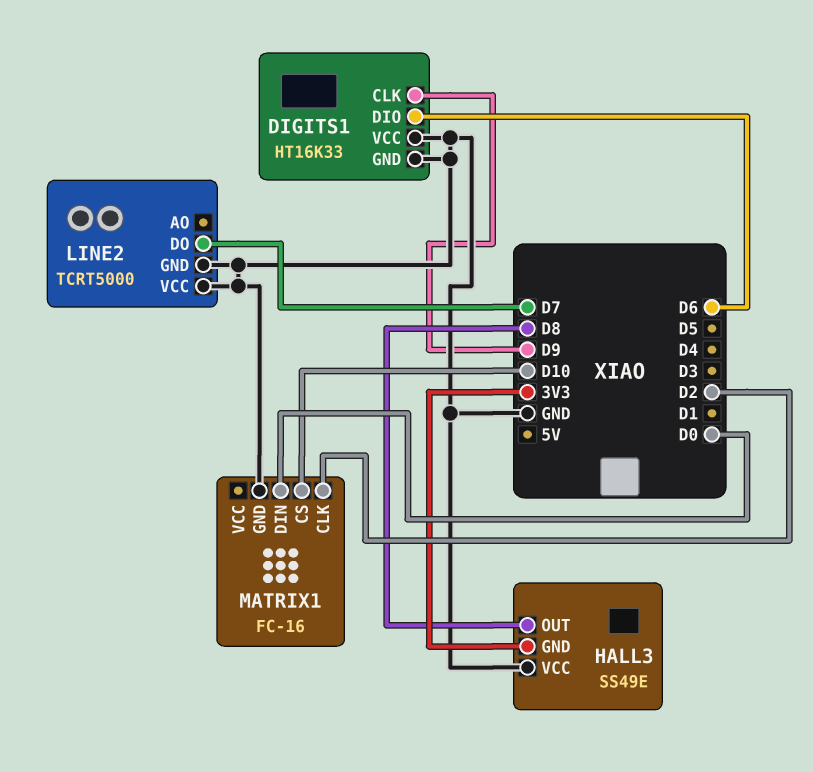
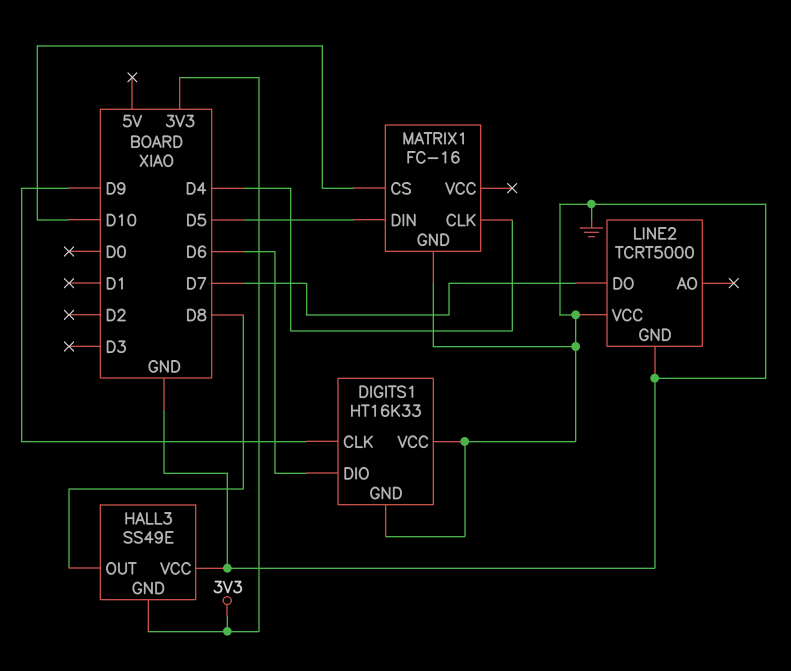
MATRIX1 pin CLK: D2 -> D4
MATRIX1 pin DIN: D0 -> D5

